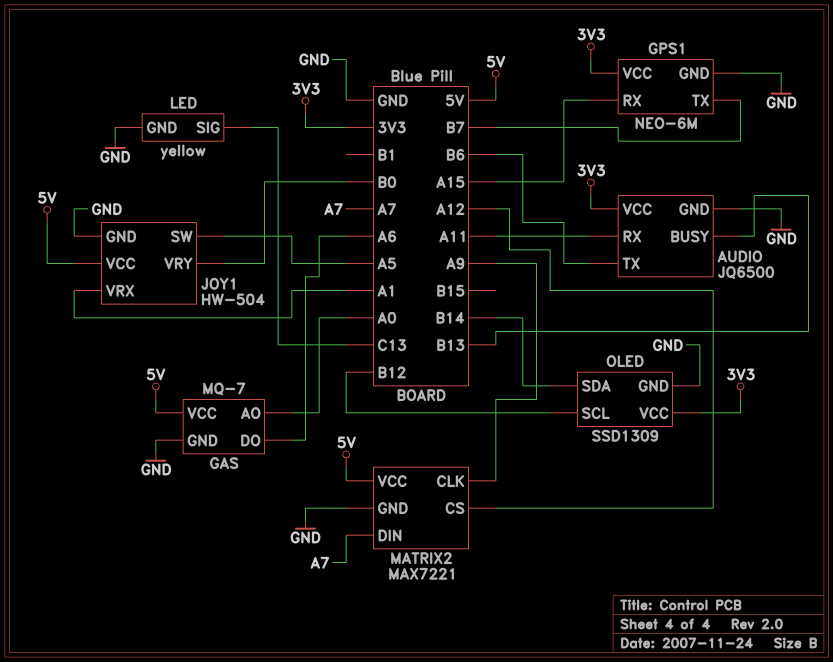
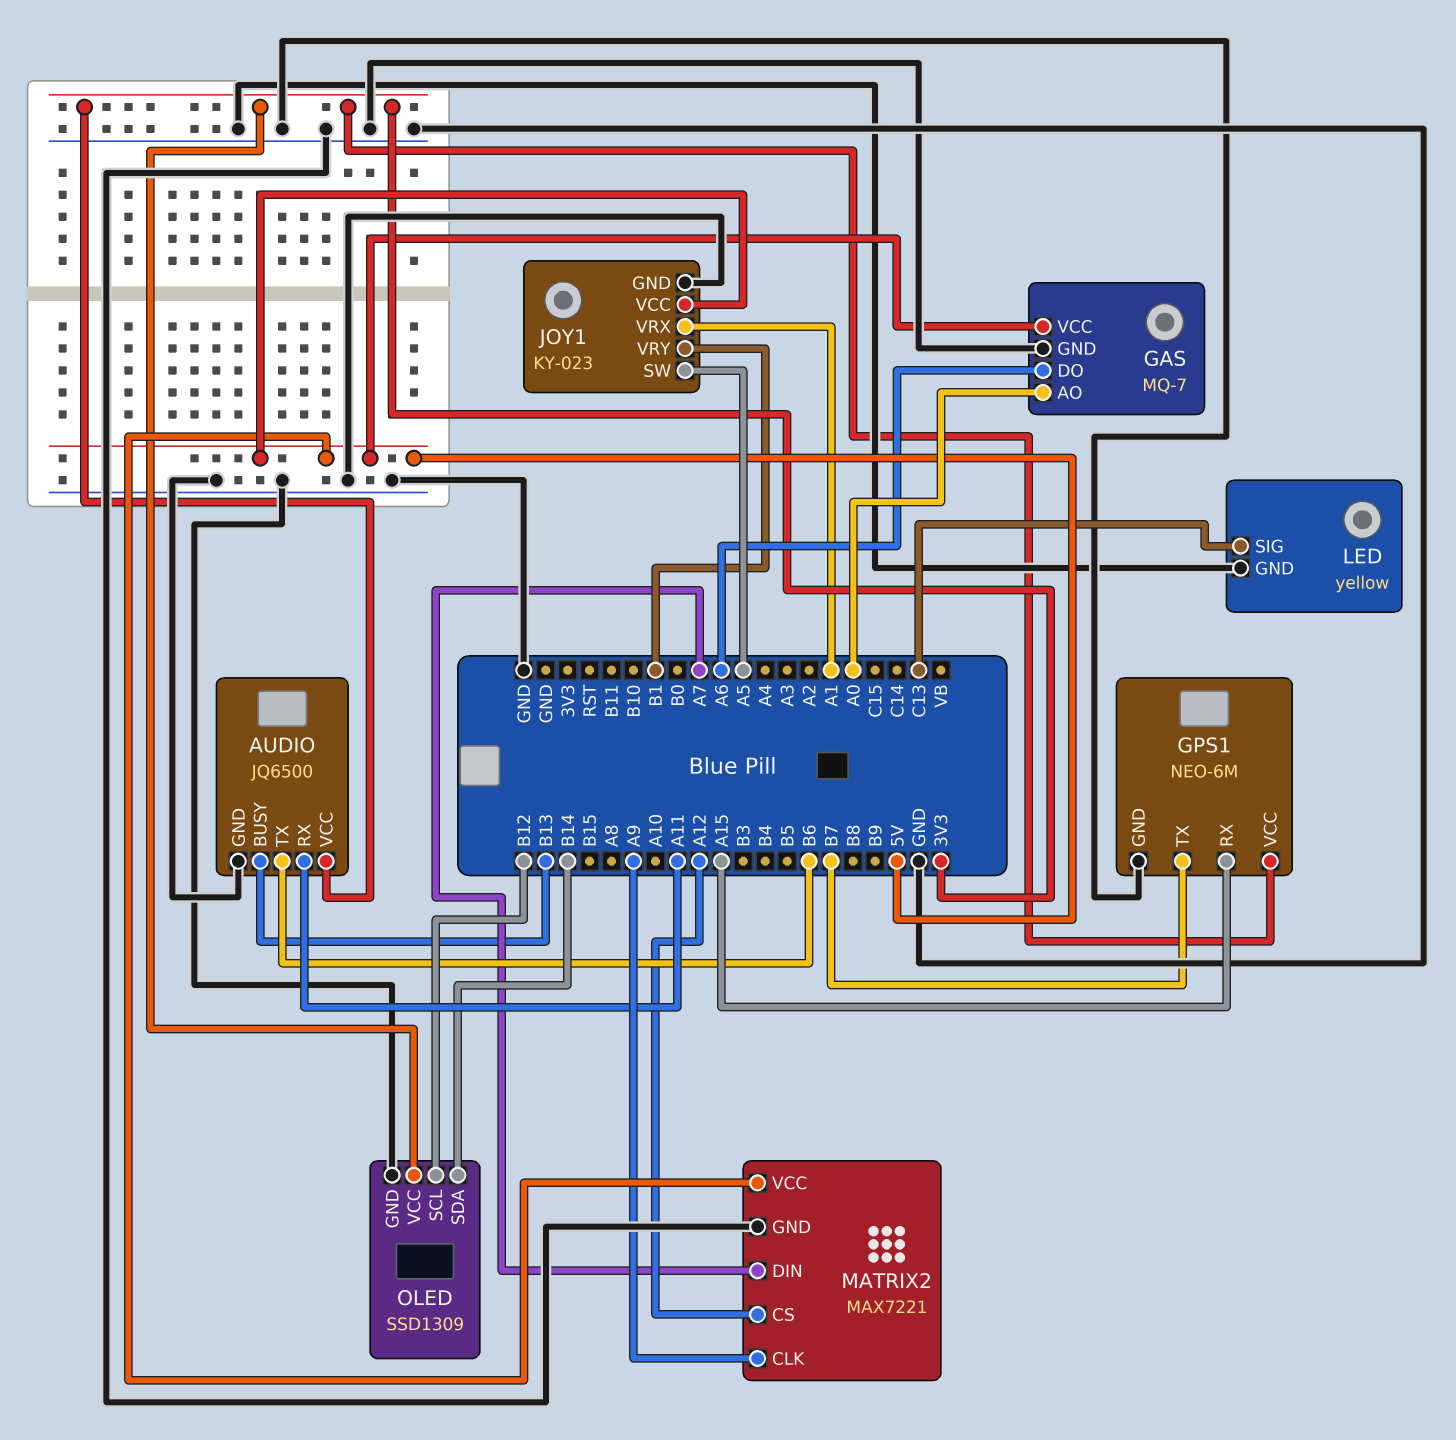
JOY1: HW-504 -> KY-023
JOY1 pin VRY: B0 -> B1

